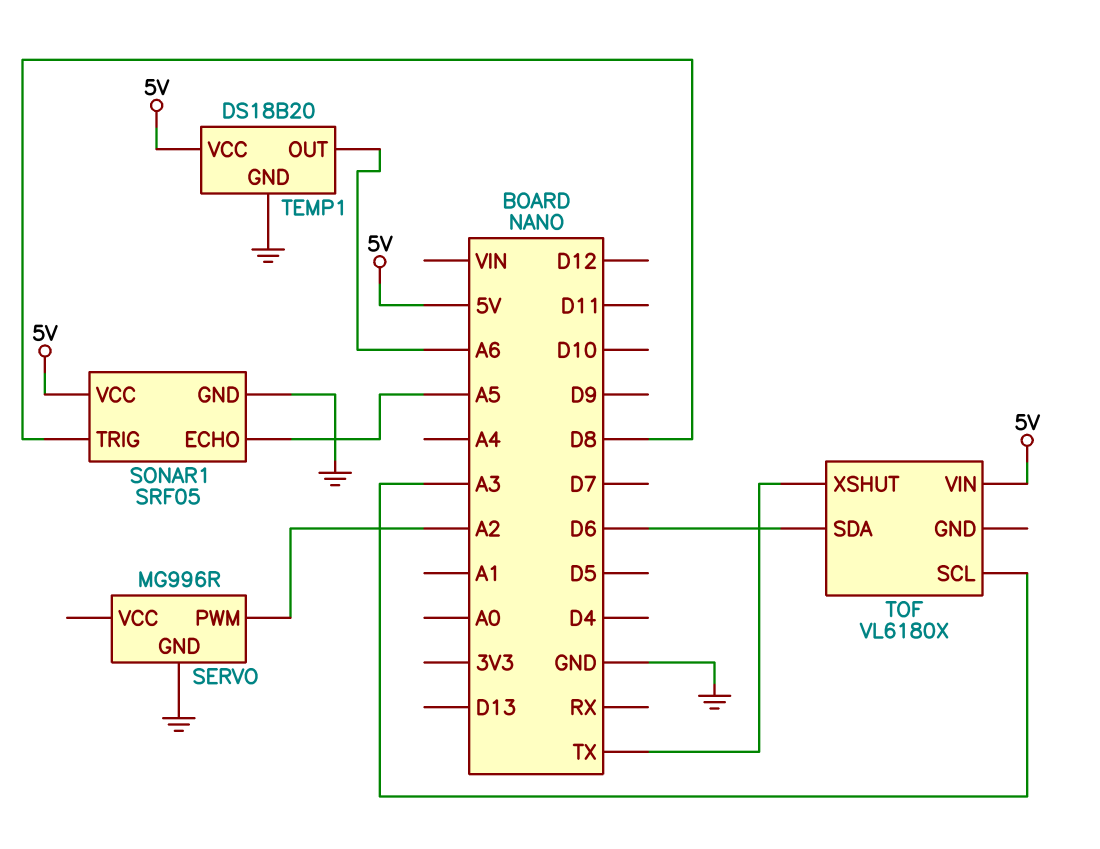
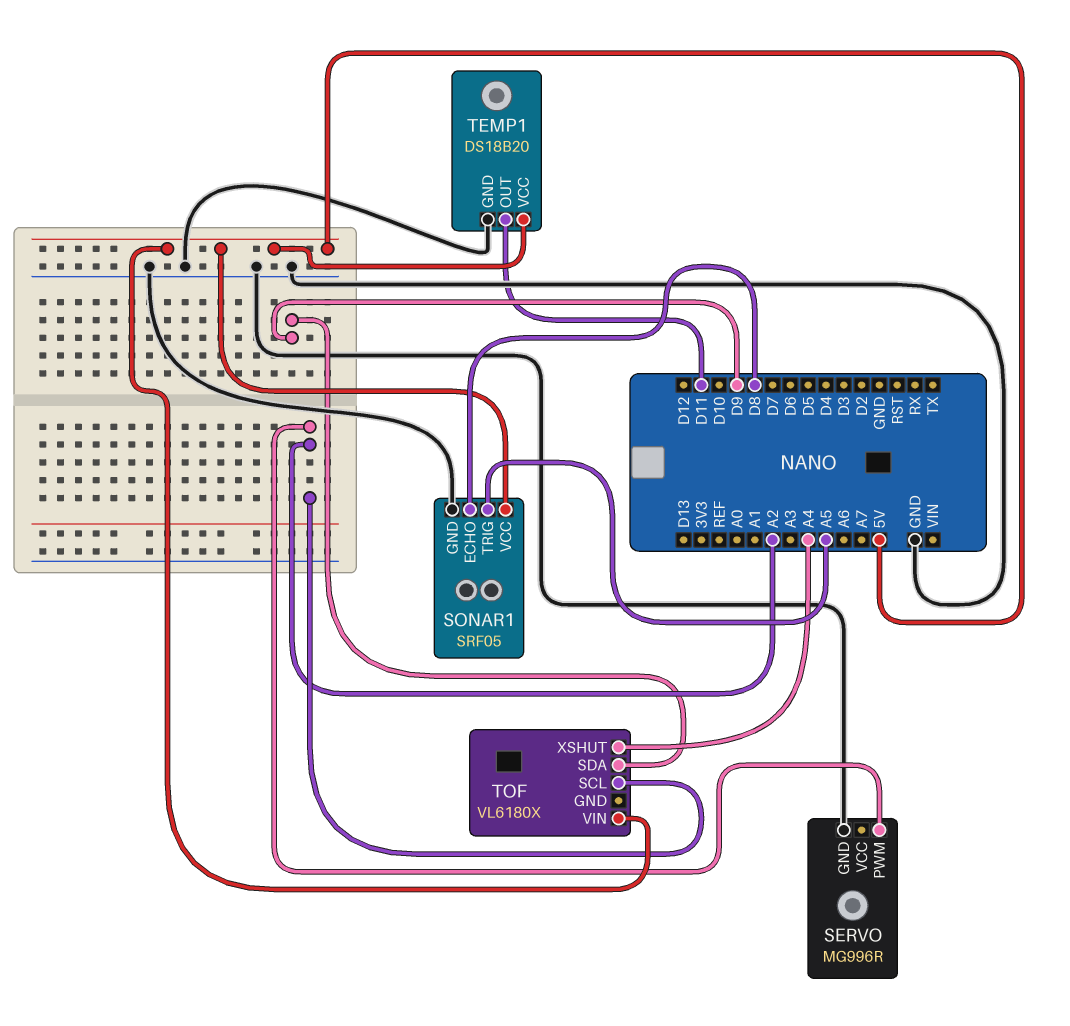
SONAR1 pin ECHO: A5 -> D8
SONAR1 pin TRIG: D8 -> A5
TEMP1 pin OUT: A6 -> D11
TOF pin SCL: A3 -> A2
TOF pin SDA: D6 -> D9
TOF pin XSHUT: TX -> A4

